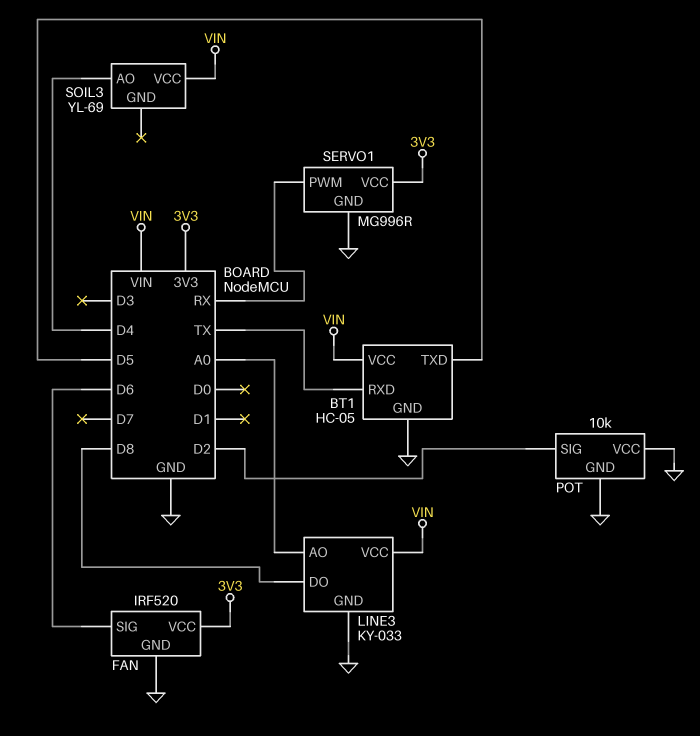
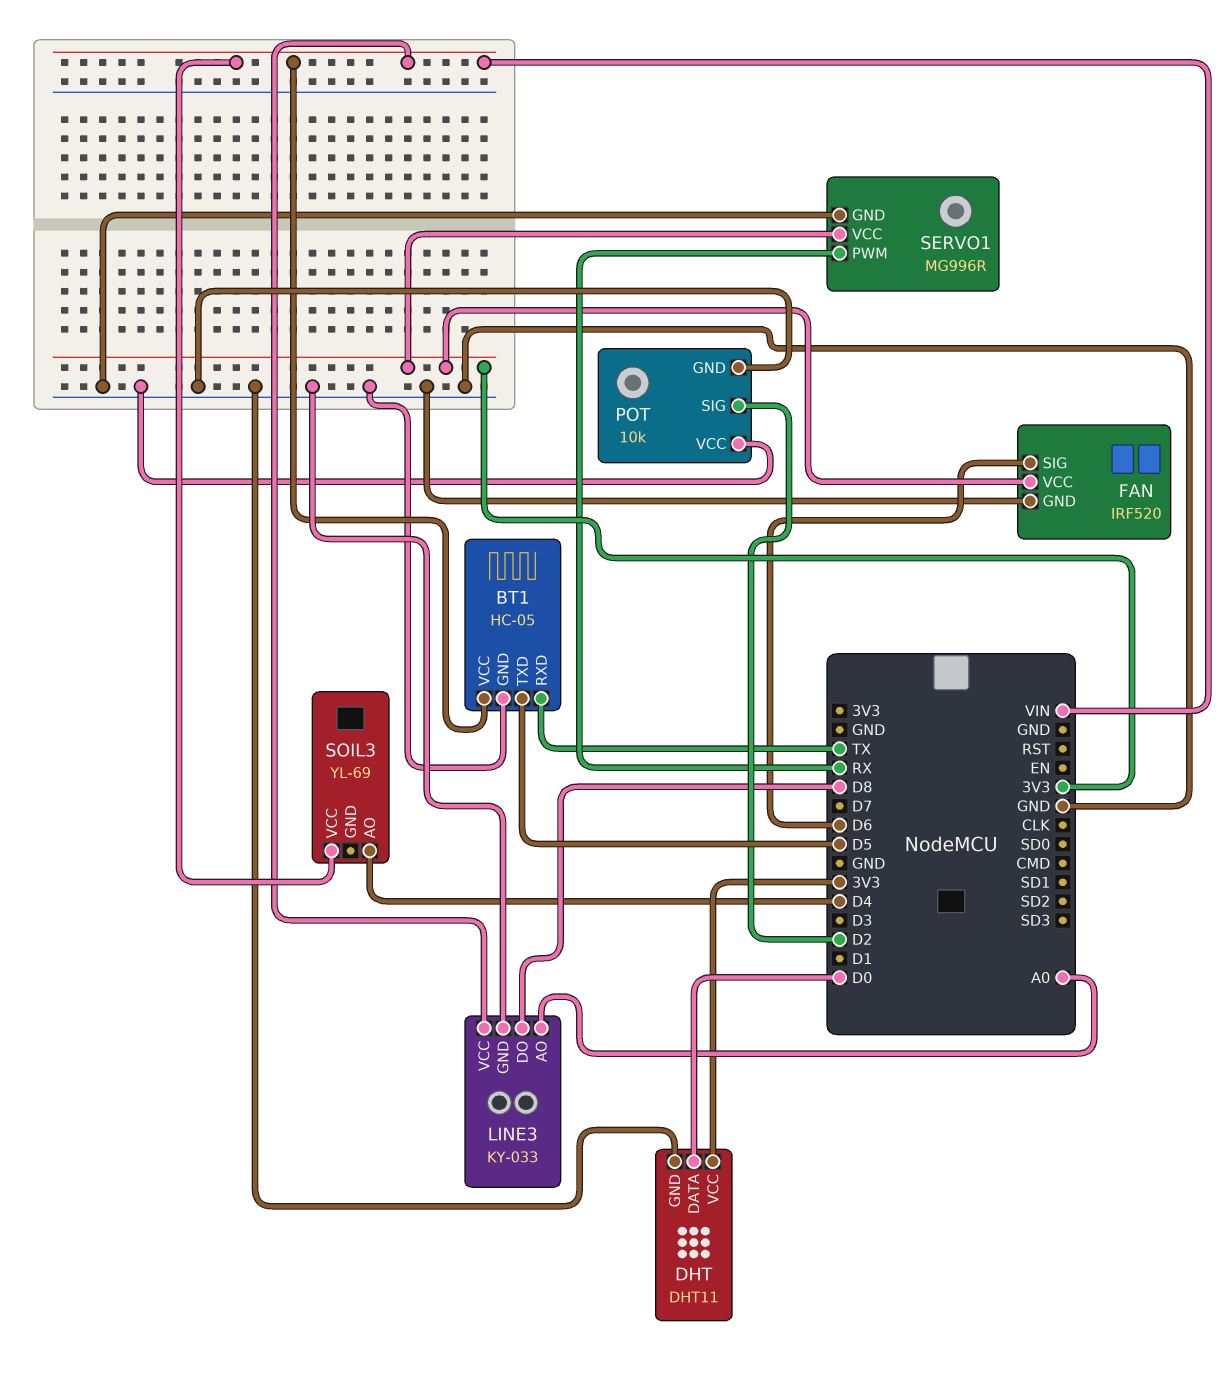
DHT: none -> DHT11
DHT pin DATA: none -> D0
DHT pin GND: none -> GND
DHT pin VCC: none -> 3V3

